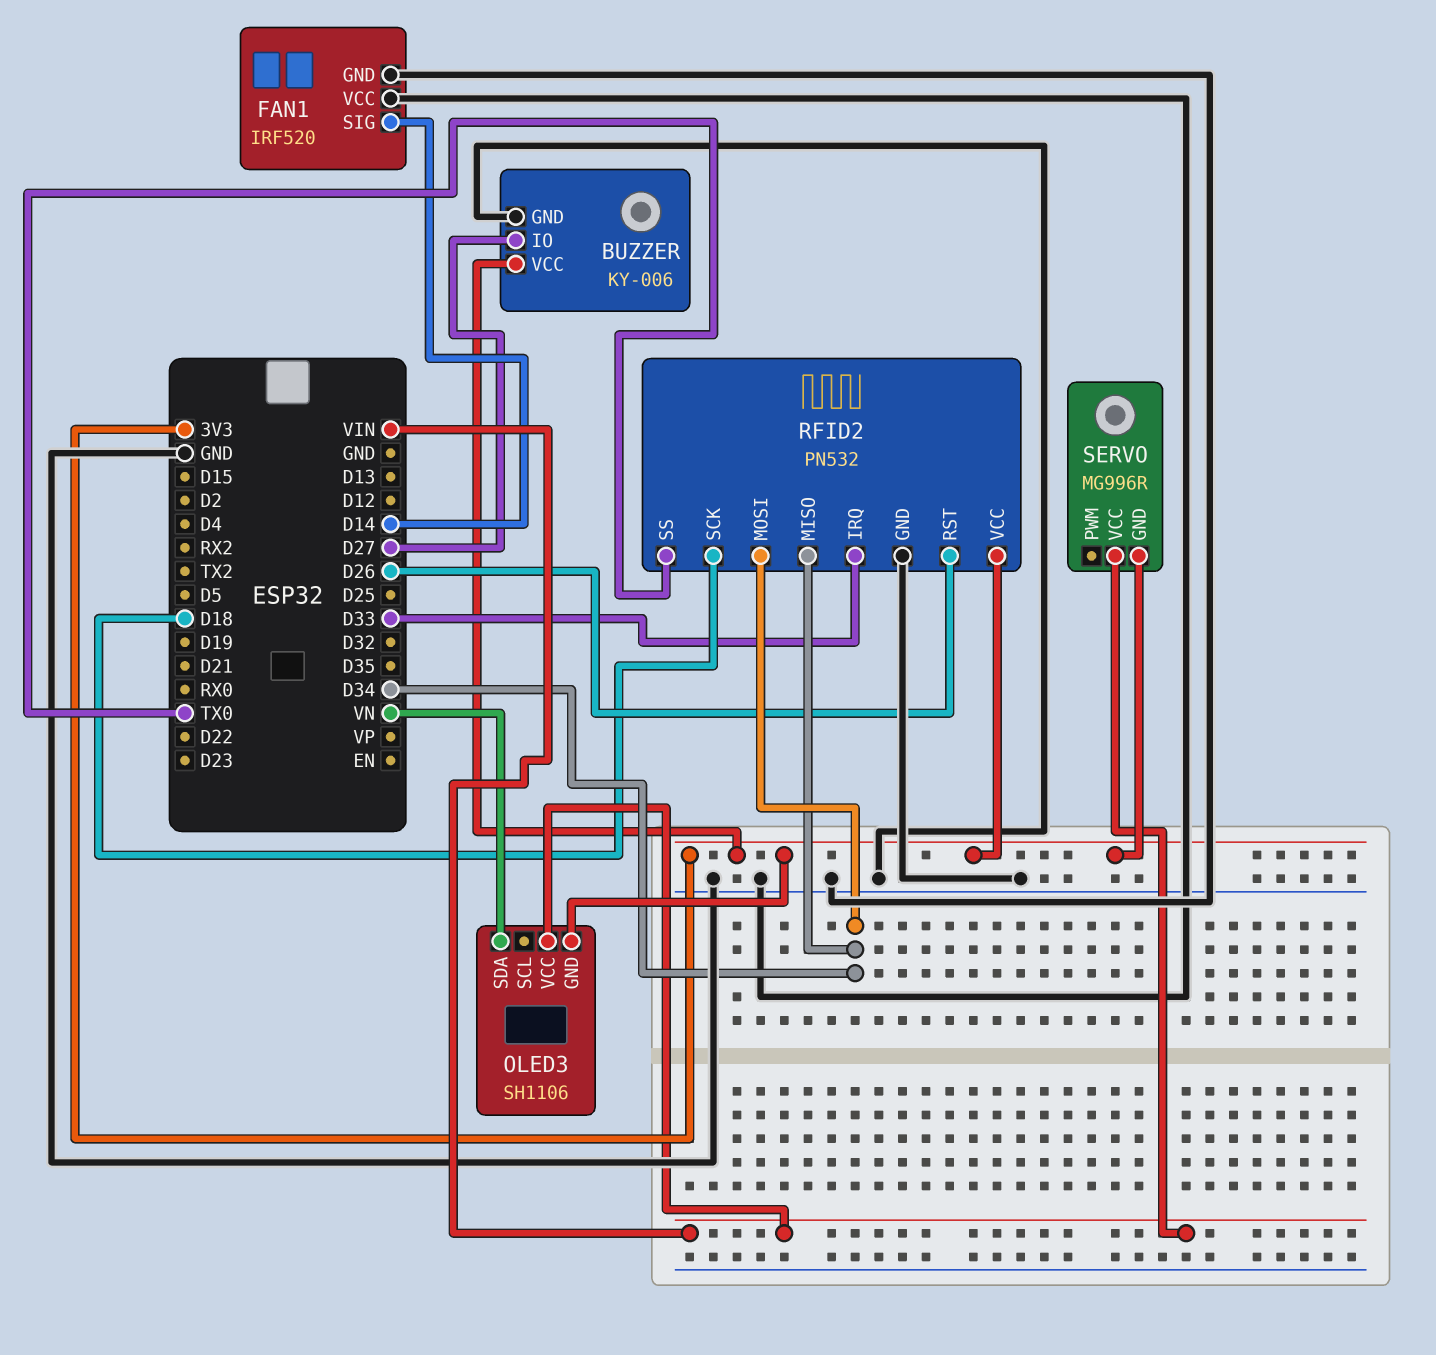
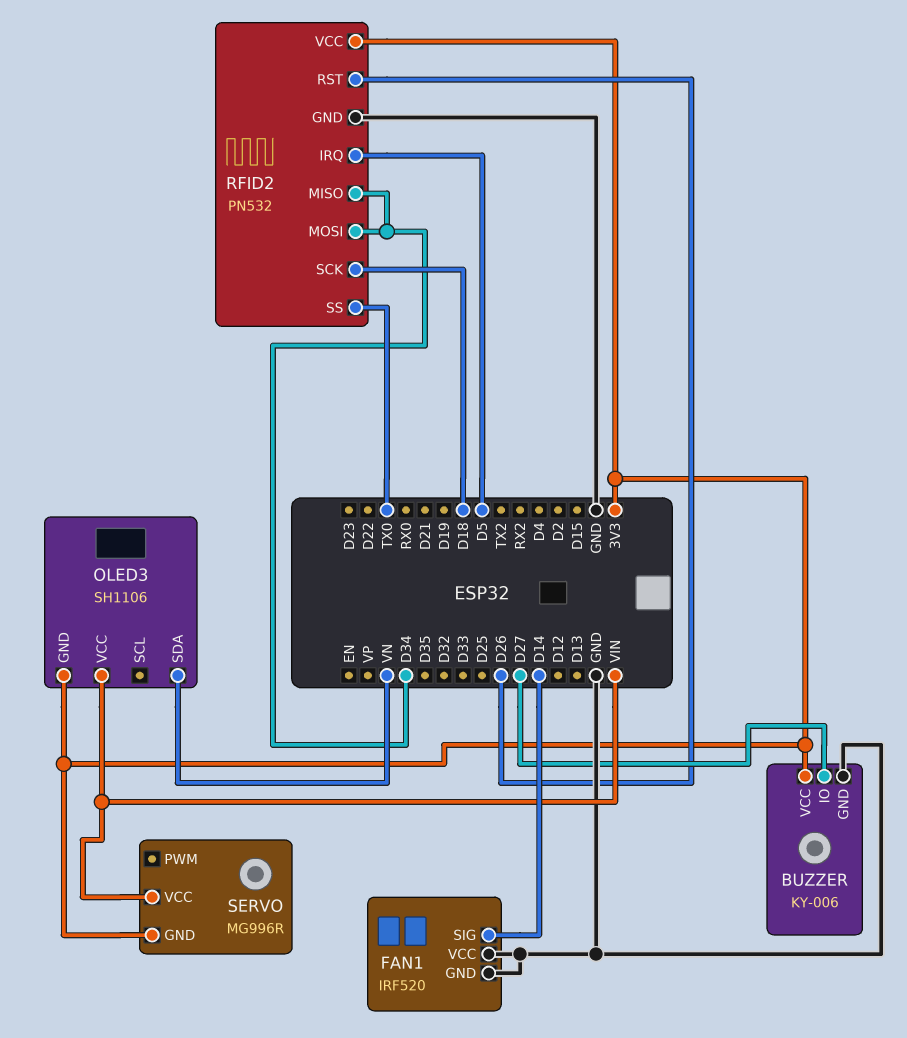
RFID2 pin IRQ: D33 -> D5

